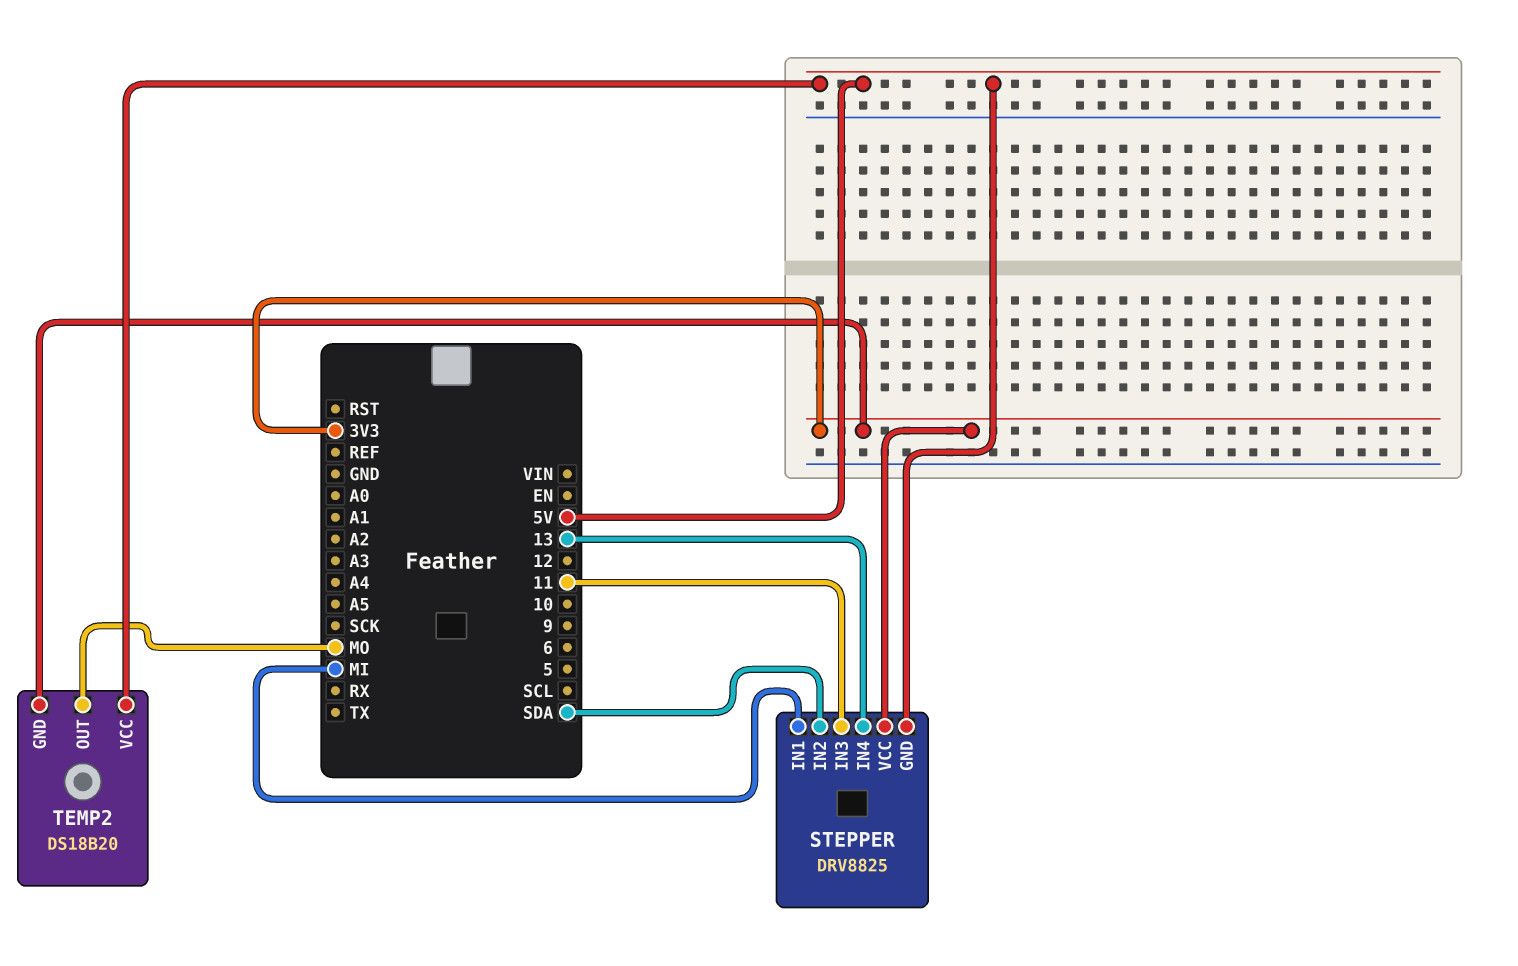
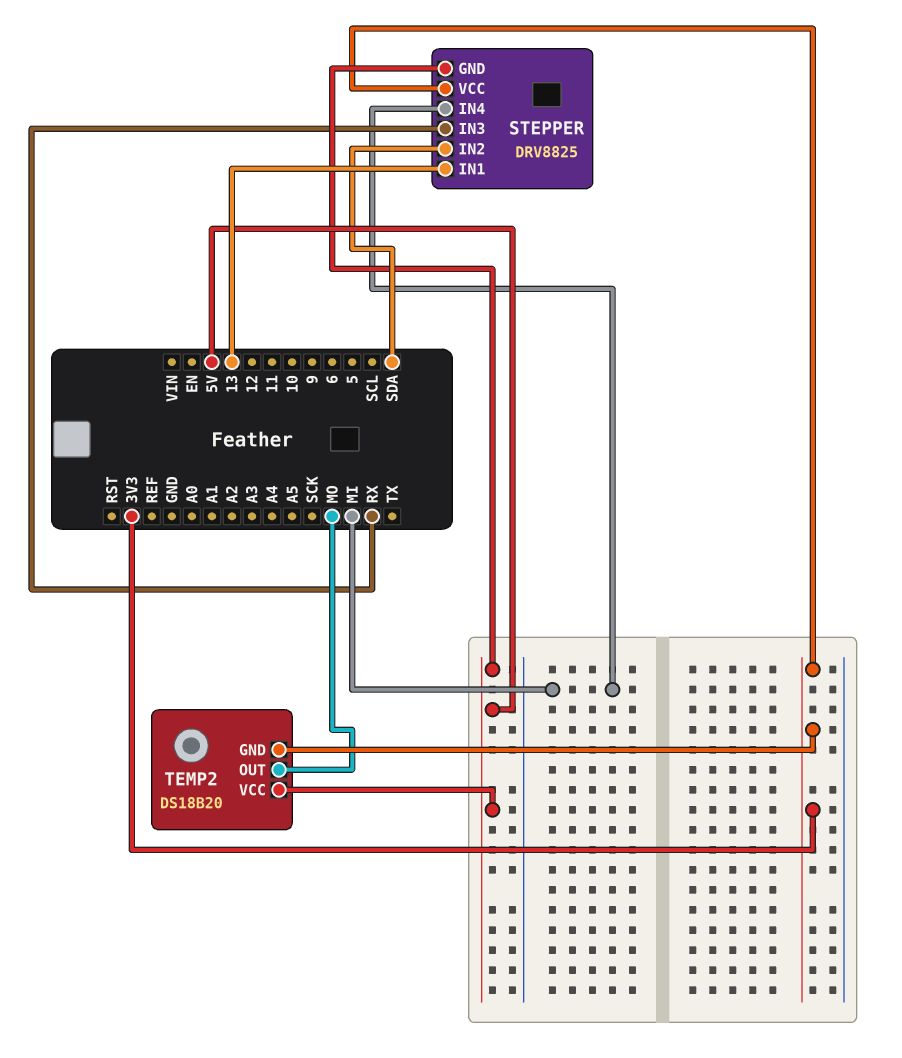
STEPPER pin IN1: MI -> 13
STEPPER pin IN3: 11 -> RX
STEPPER pin IN4: 13 -> MI

